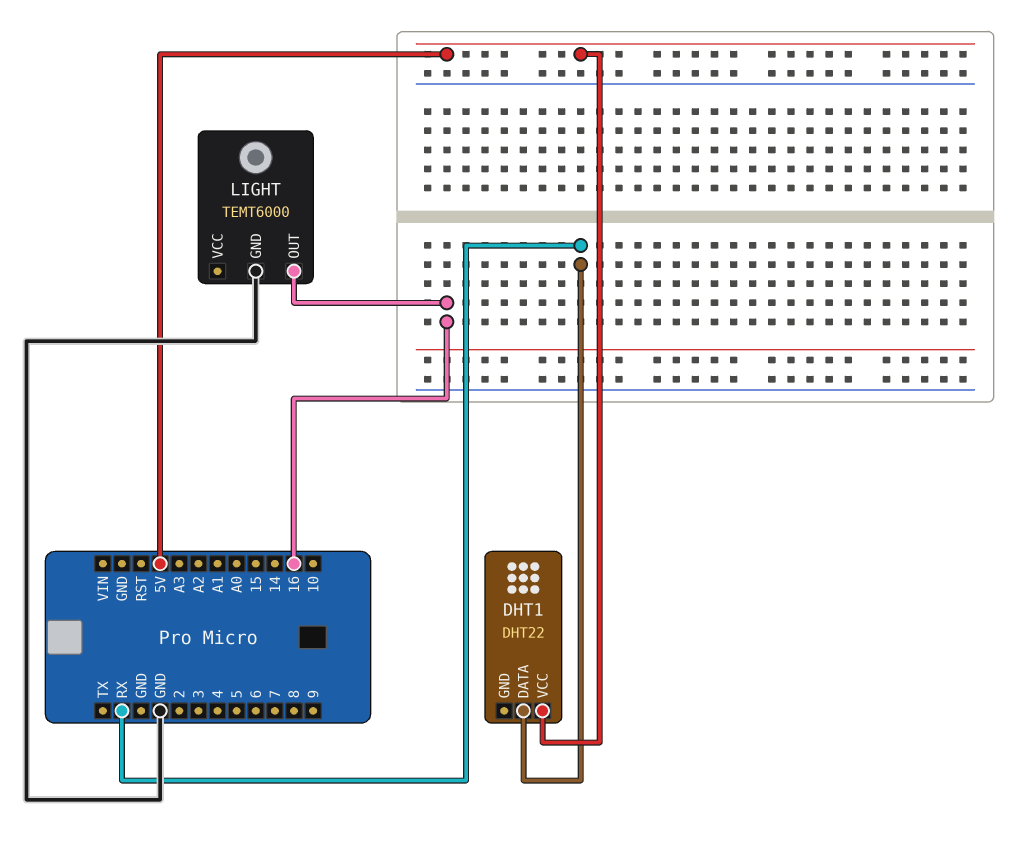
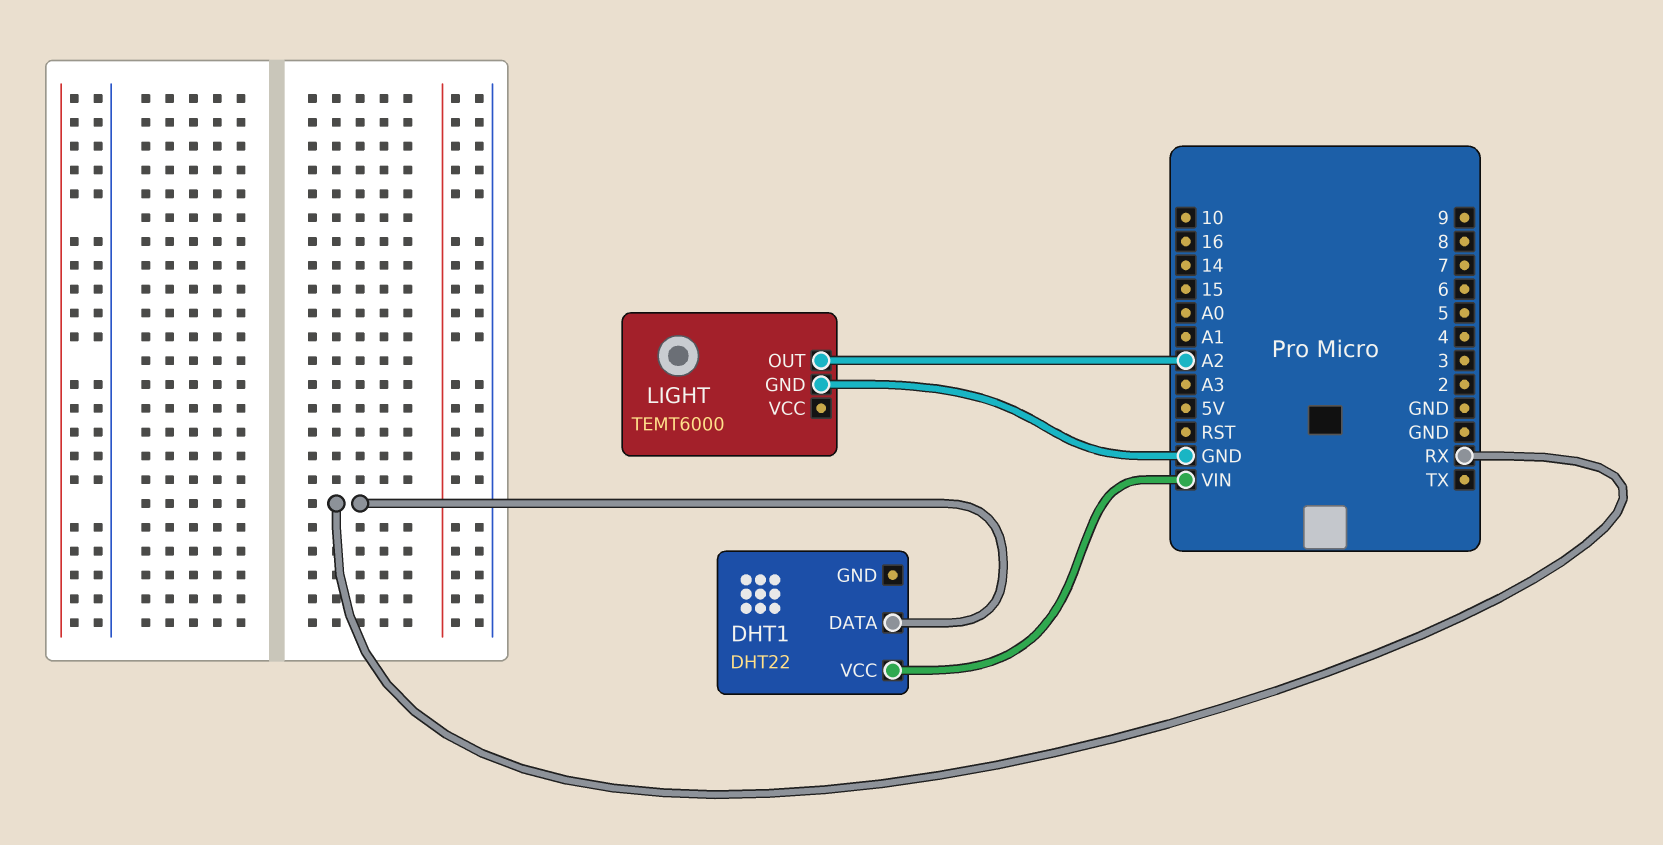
DHT1 pin VCC: 5V -> VIN
LIGHT pin OUT: 16 -> A2

